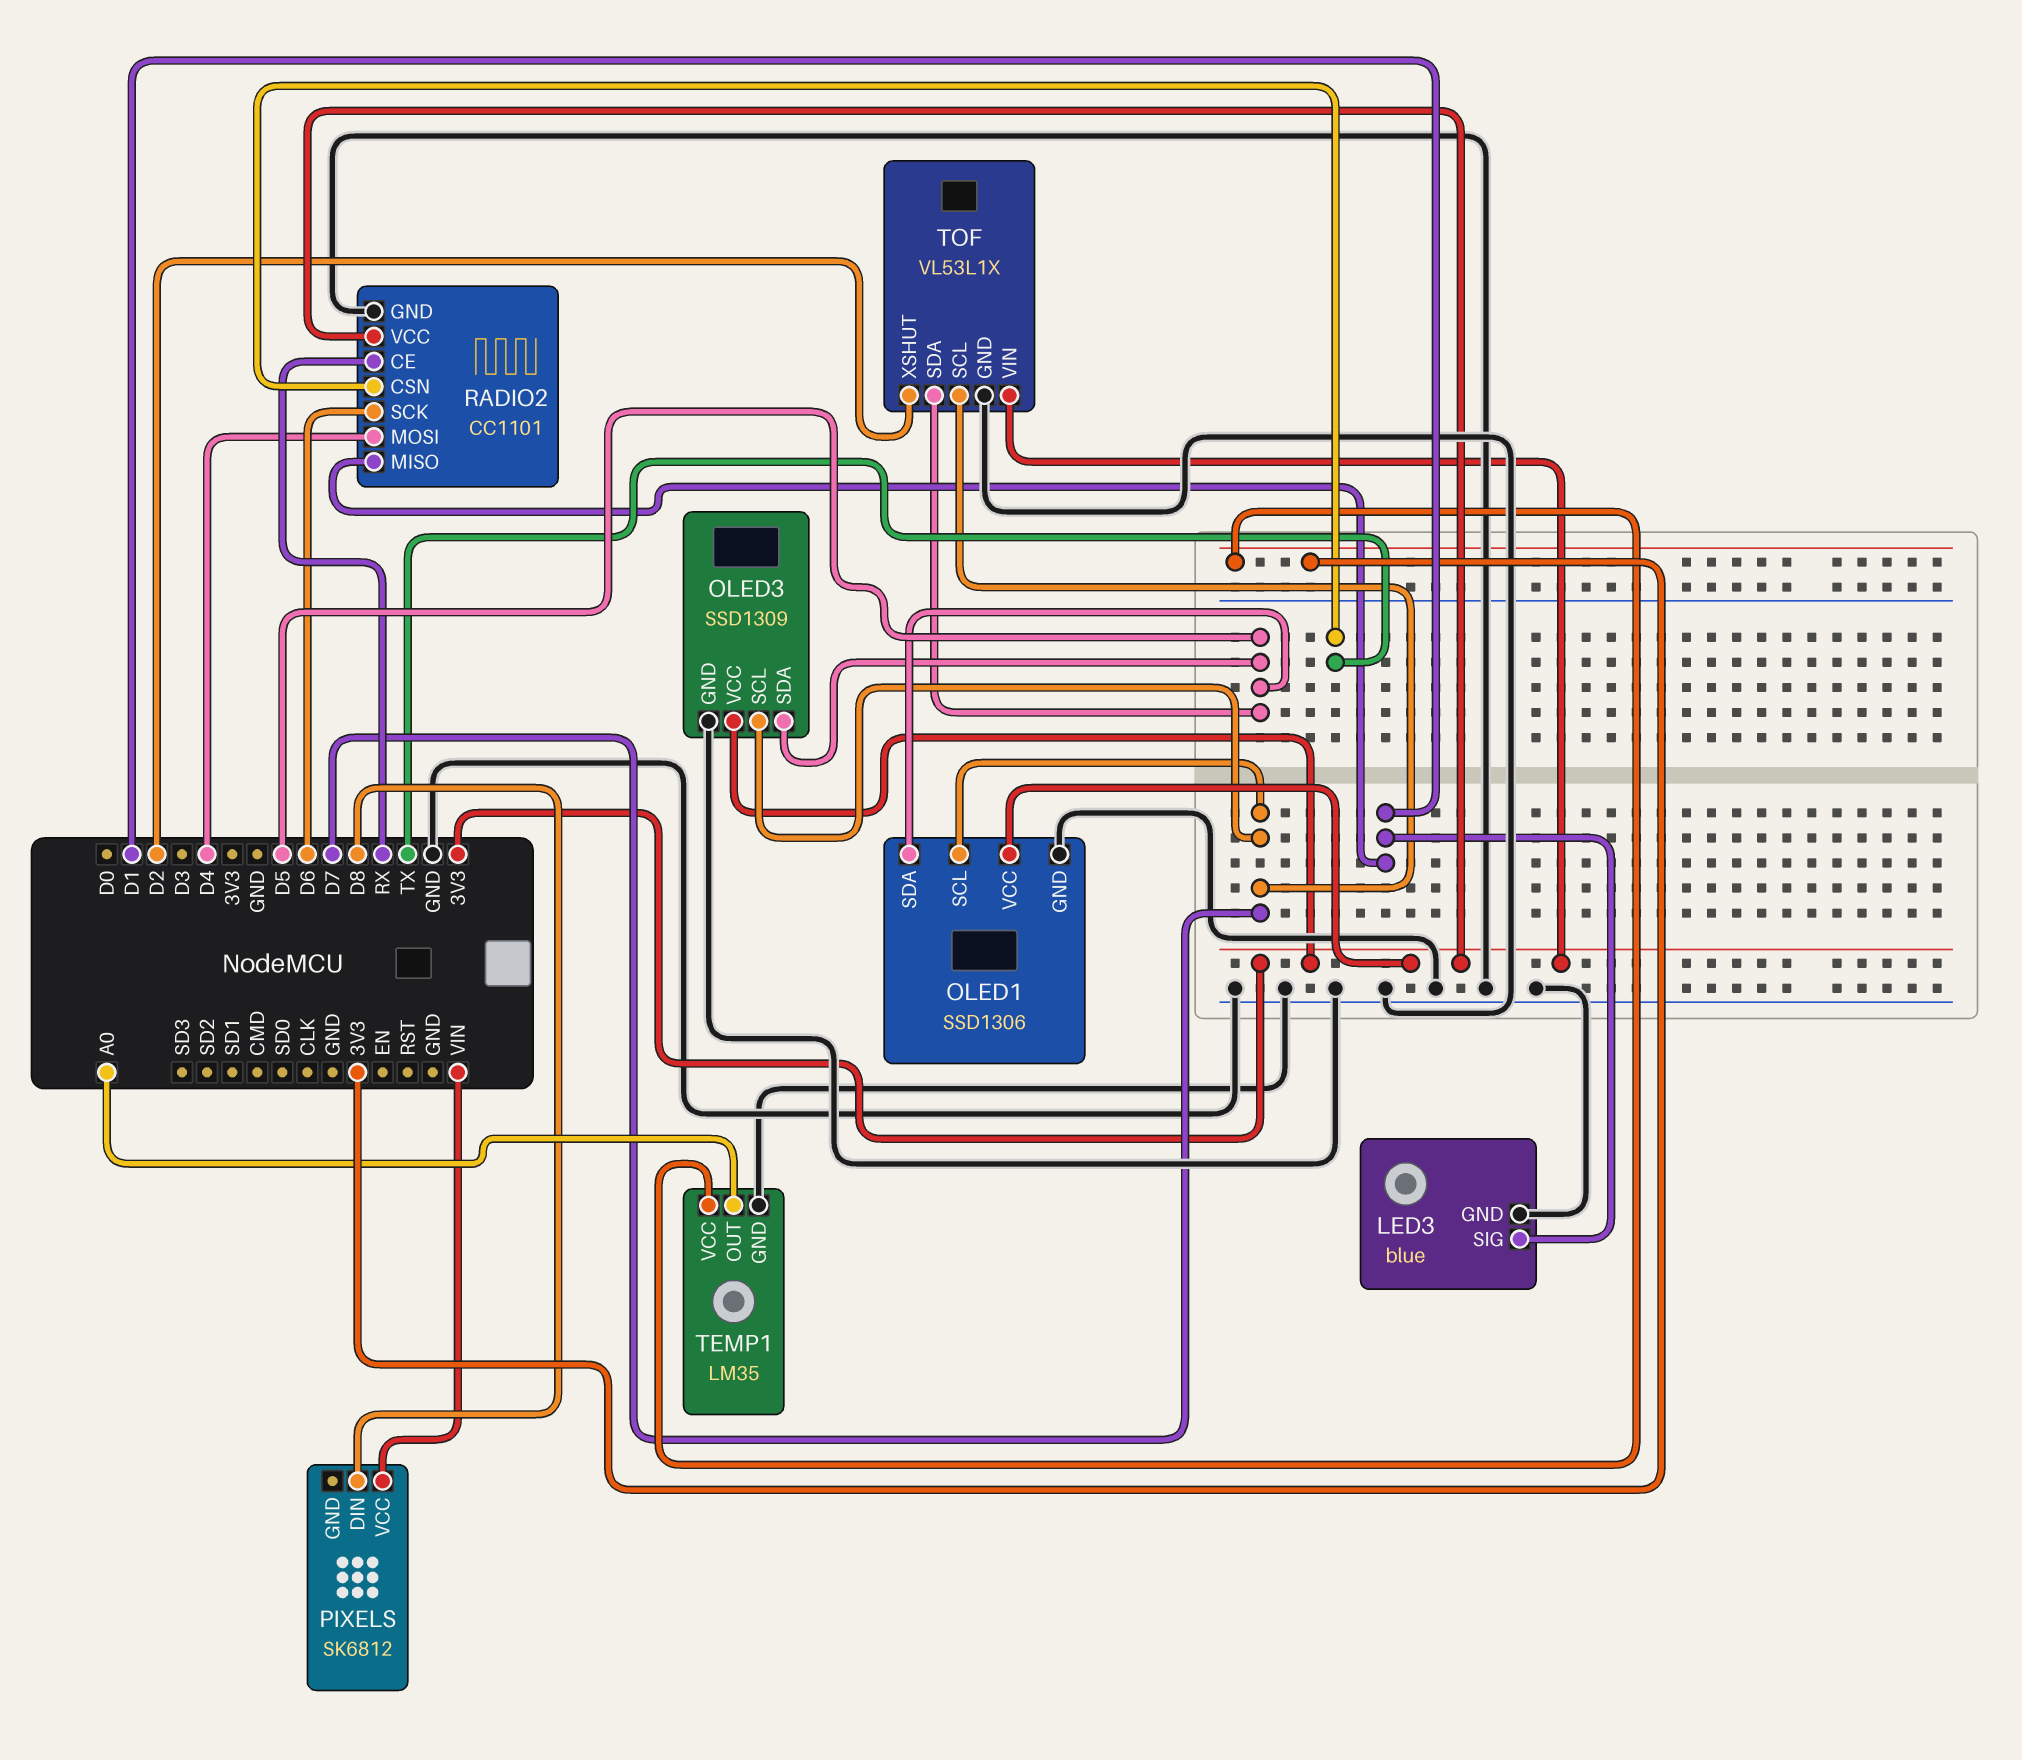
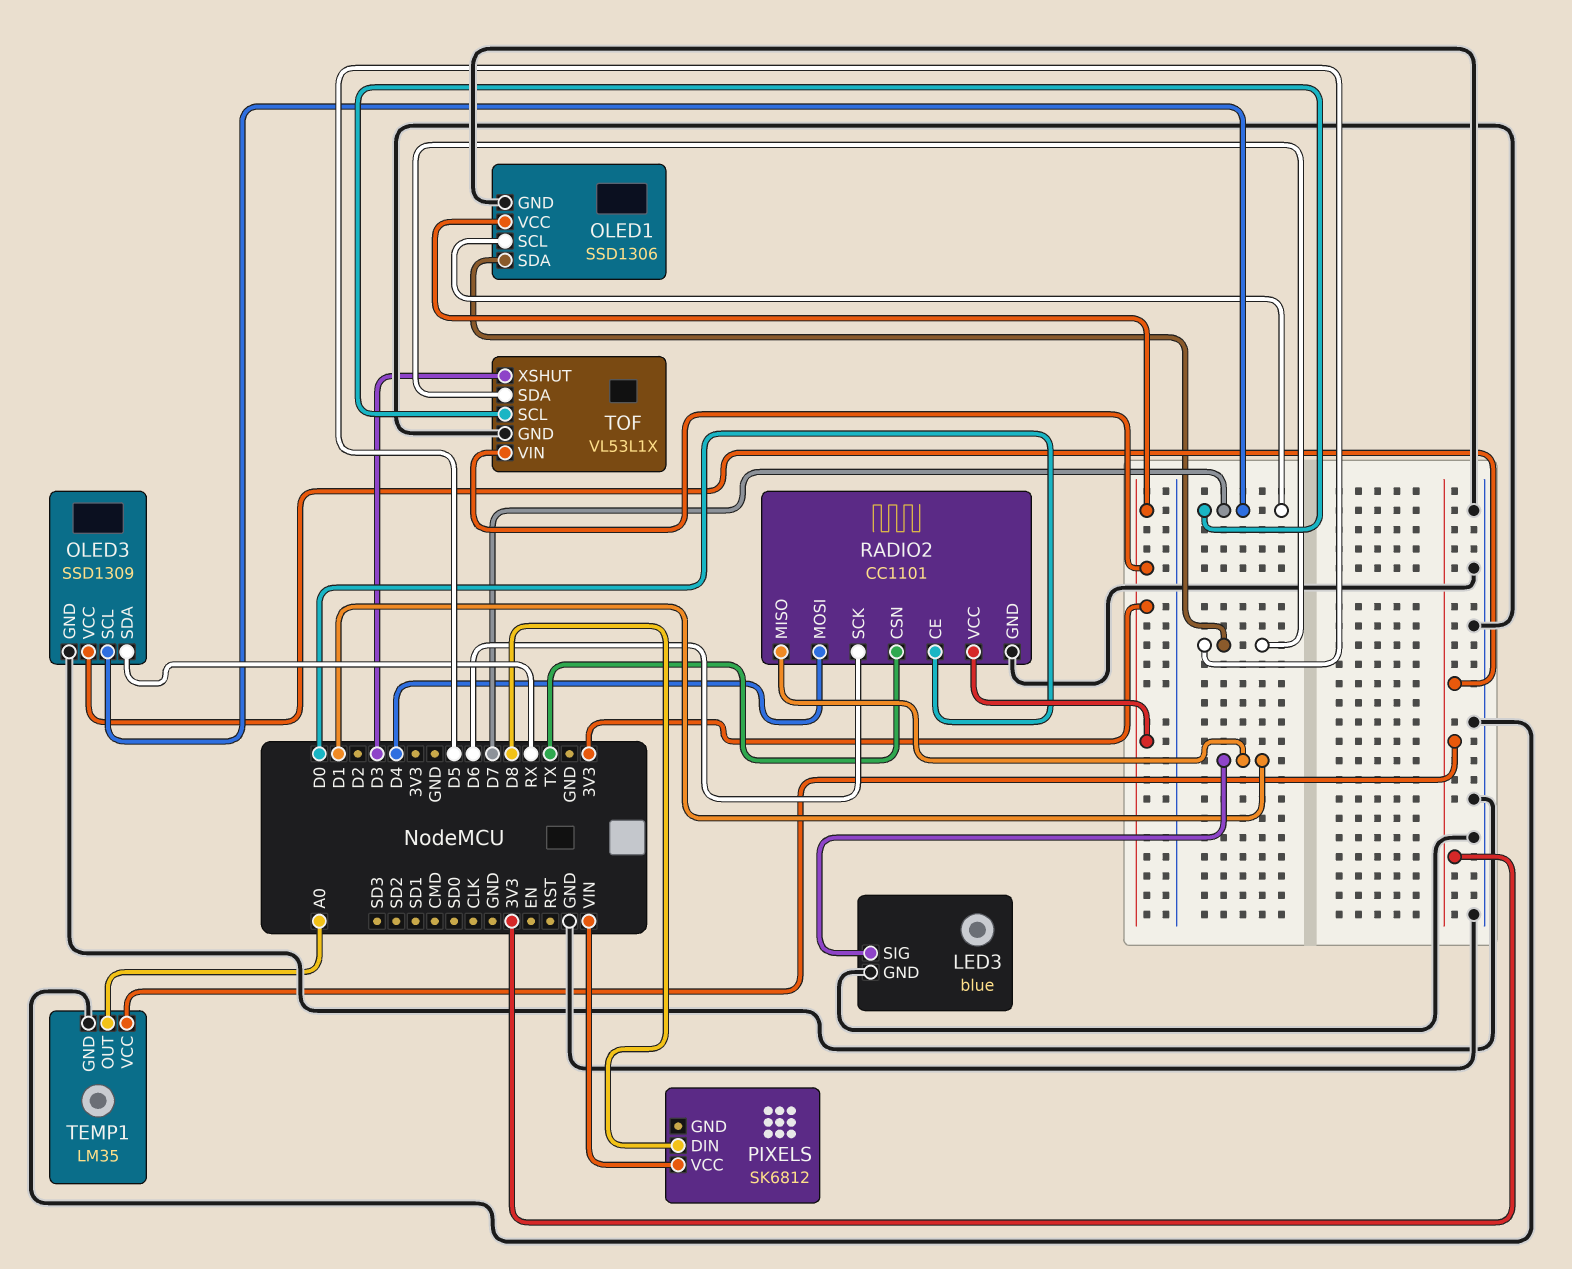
OLED3 pin SDA: D5 -> RX
RADIO2 pin CE: RX -> D0
TOF pin XSHUT: D2 -> D3

